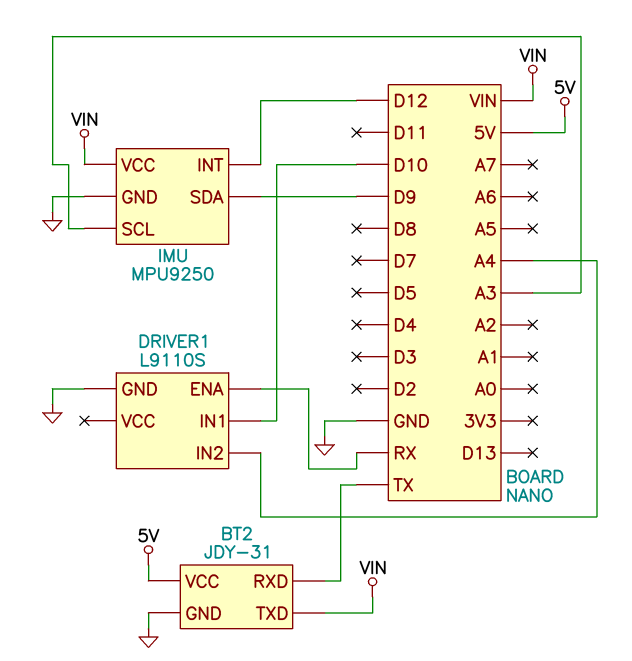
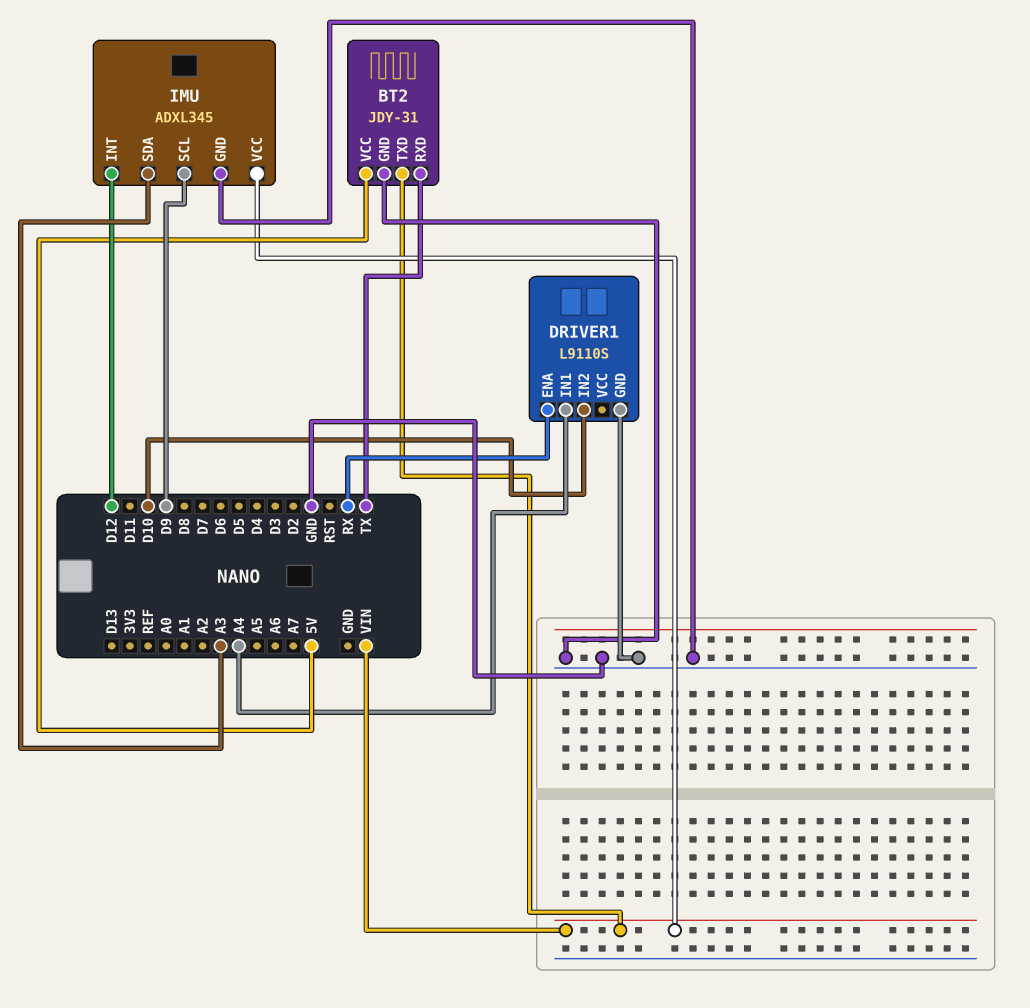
DRIVER1 pin IN1: D10 -> A4
DRIVER1 pin IN2: A4 -> D10
IMU: MPU9250 -> ADXL345
IMU pin SCL: A3 -> D9
IMU pin SDA: D9 -> A3

